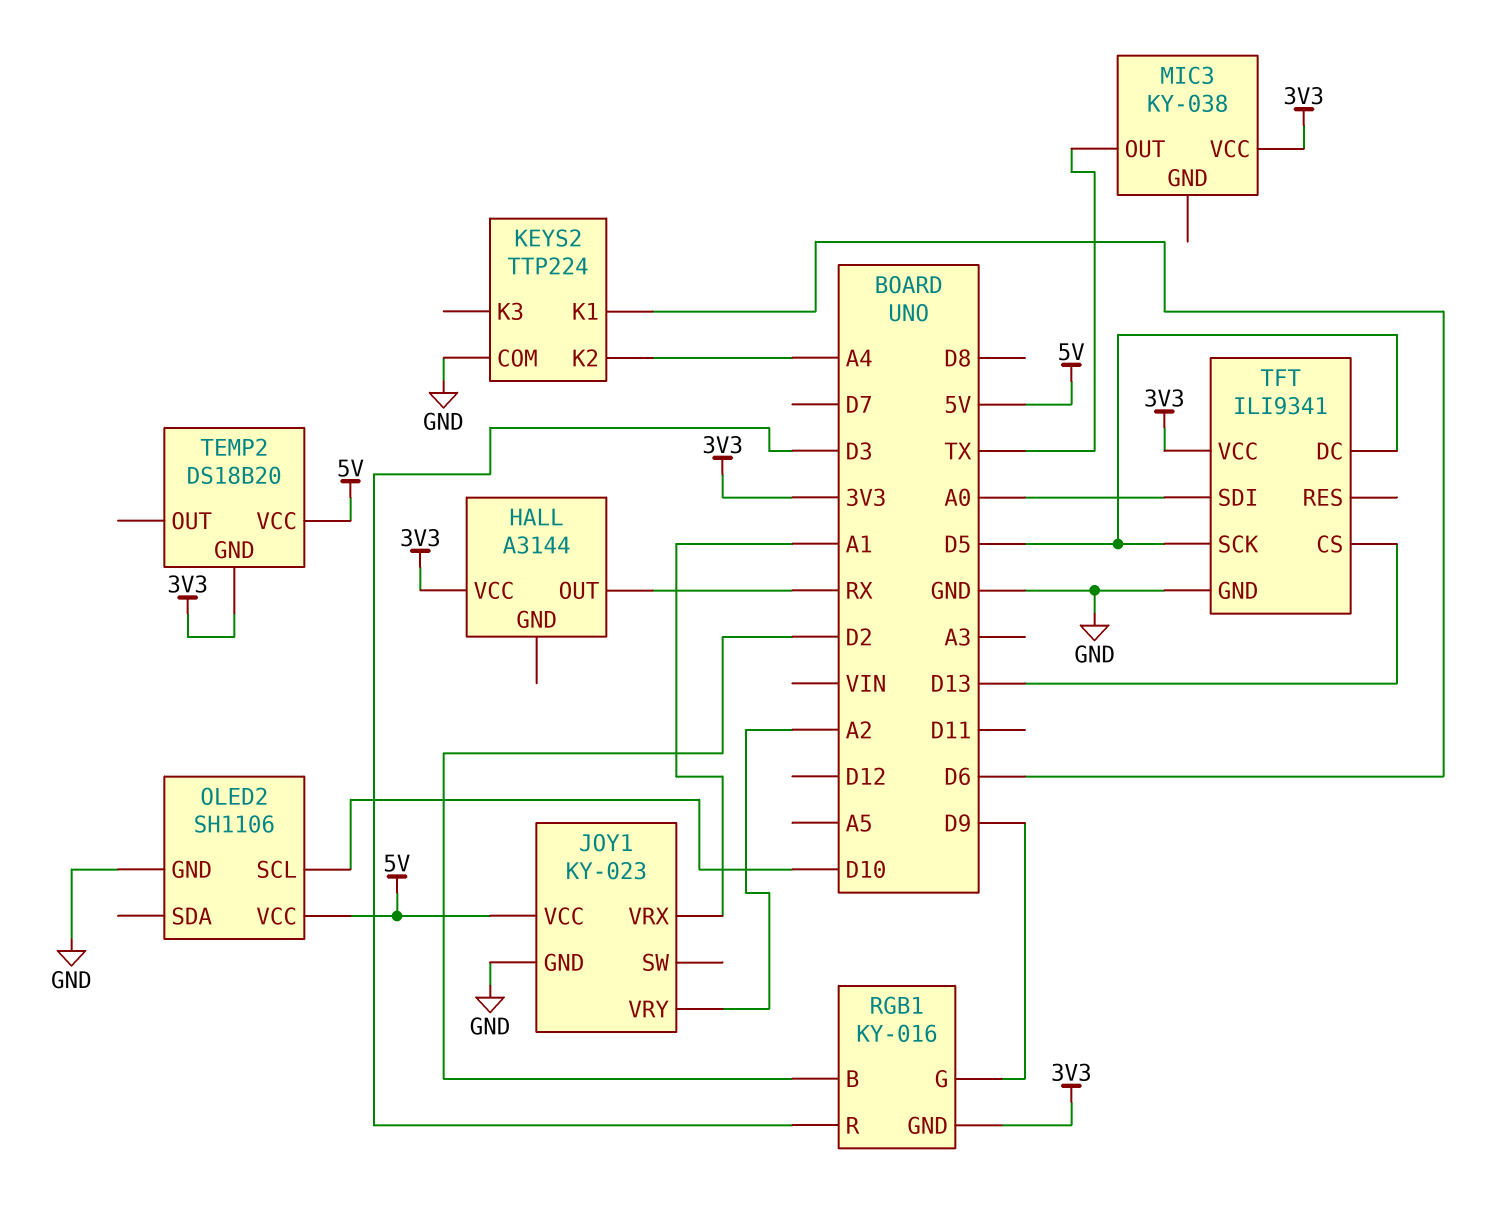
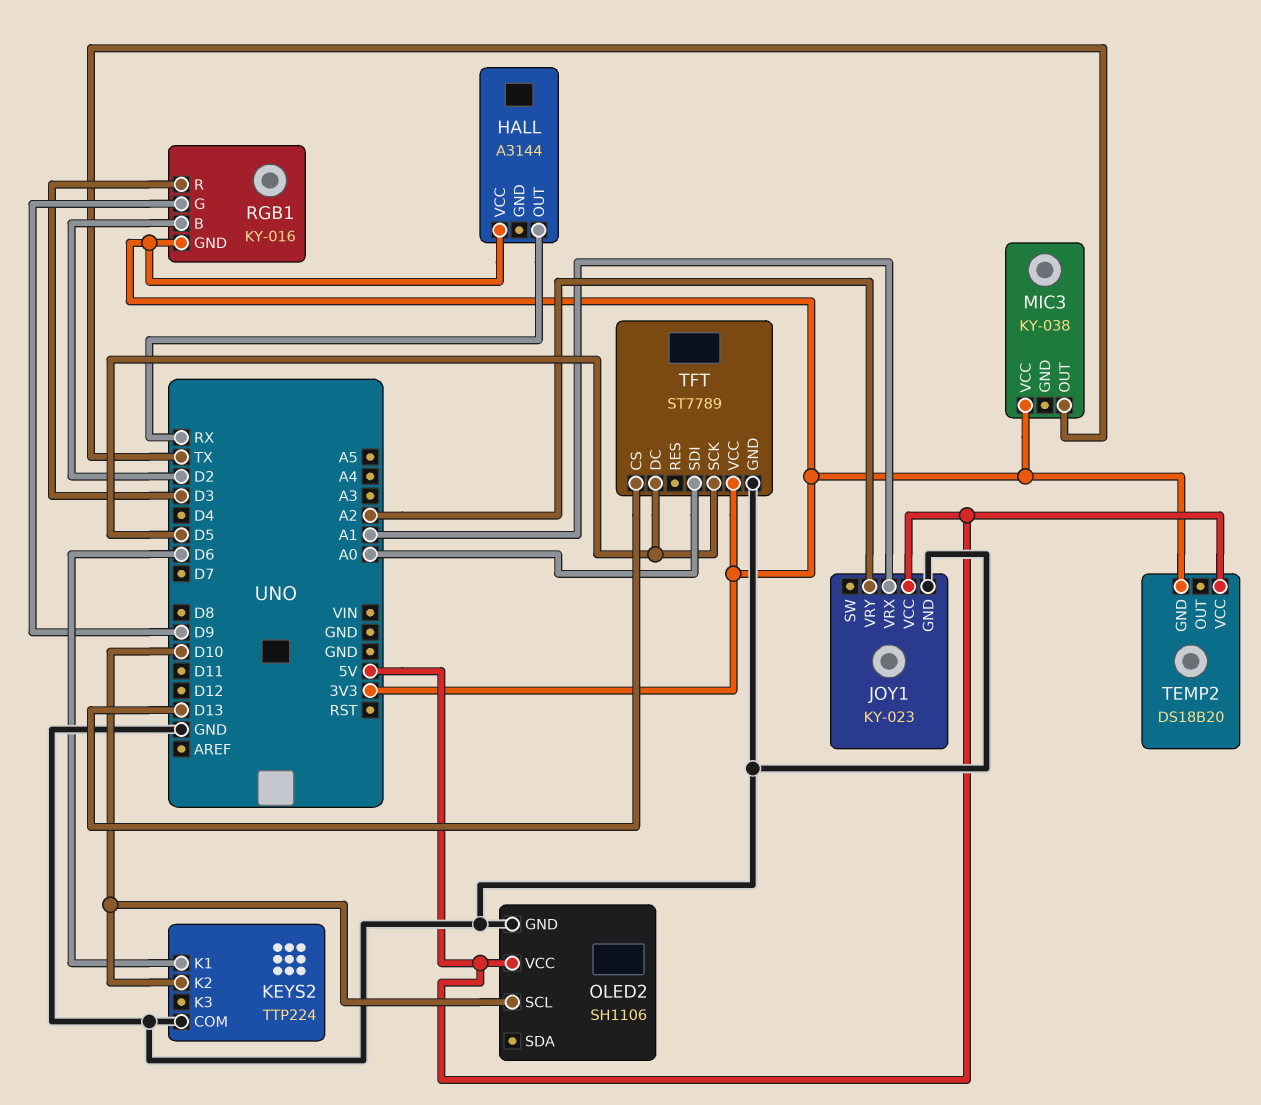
KEYS2 pin K2: A4 -> D10
TFT: ILI9341 -> ST7789

